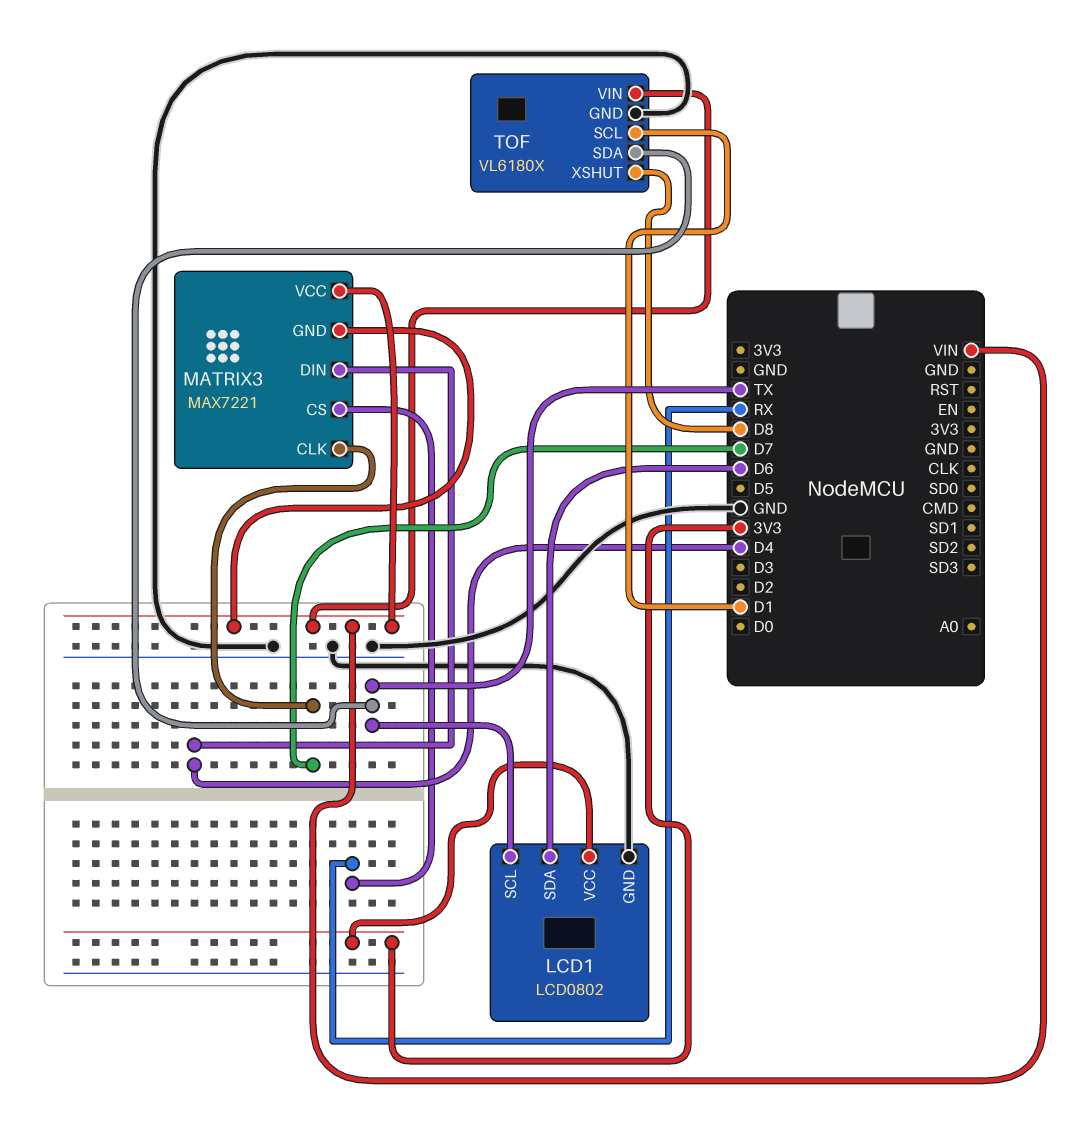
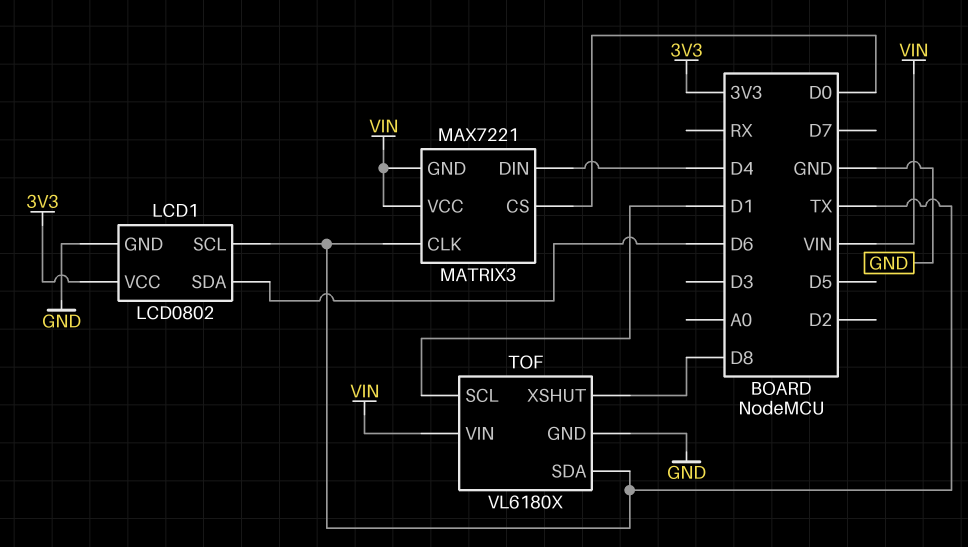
MATRIX3 pin CLK: D7 -> TX
MATRIX3 pin CS: RX -> D0

